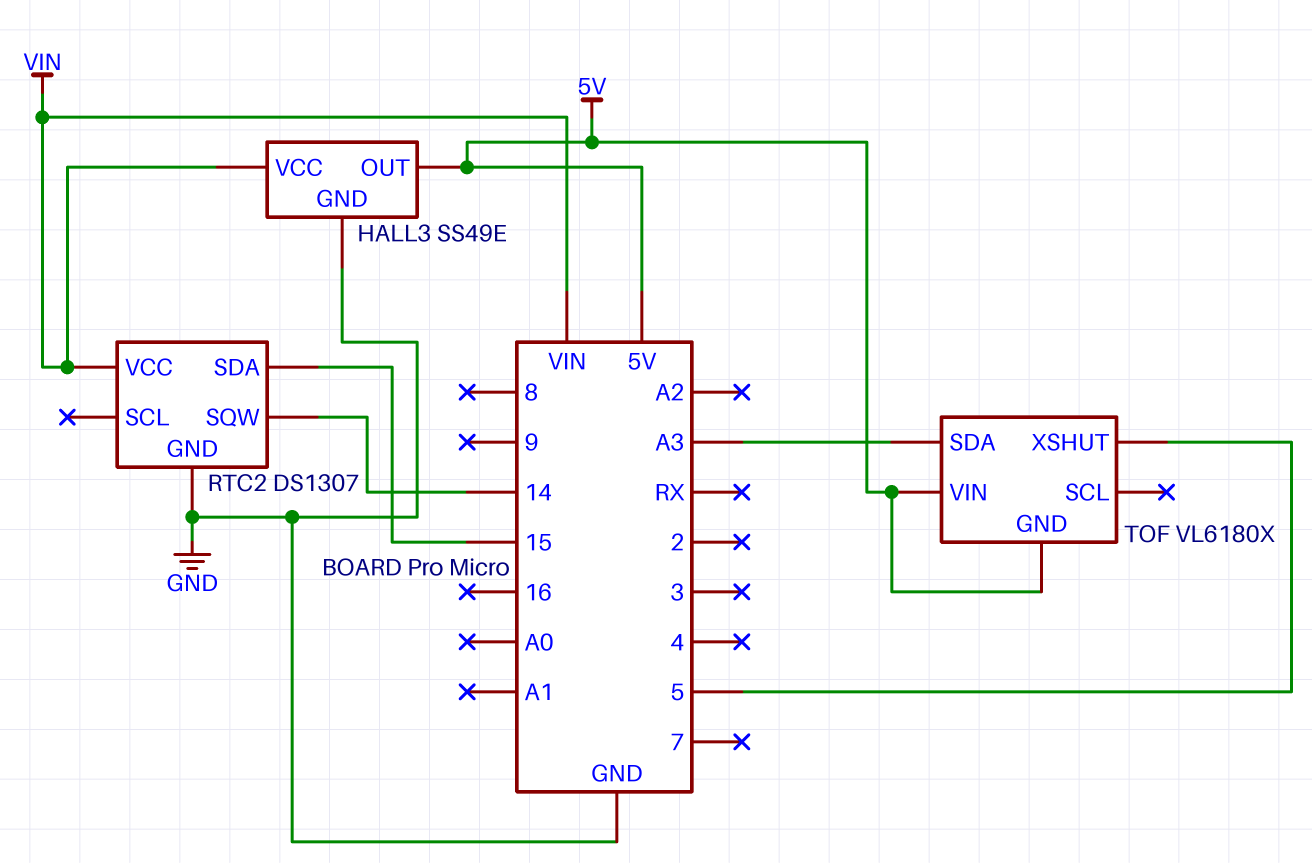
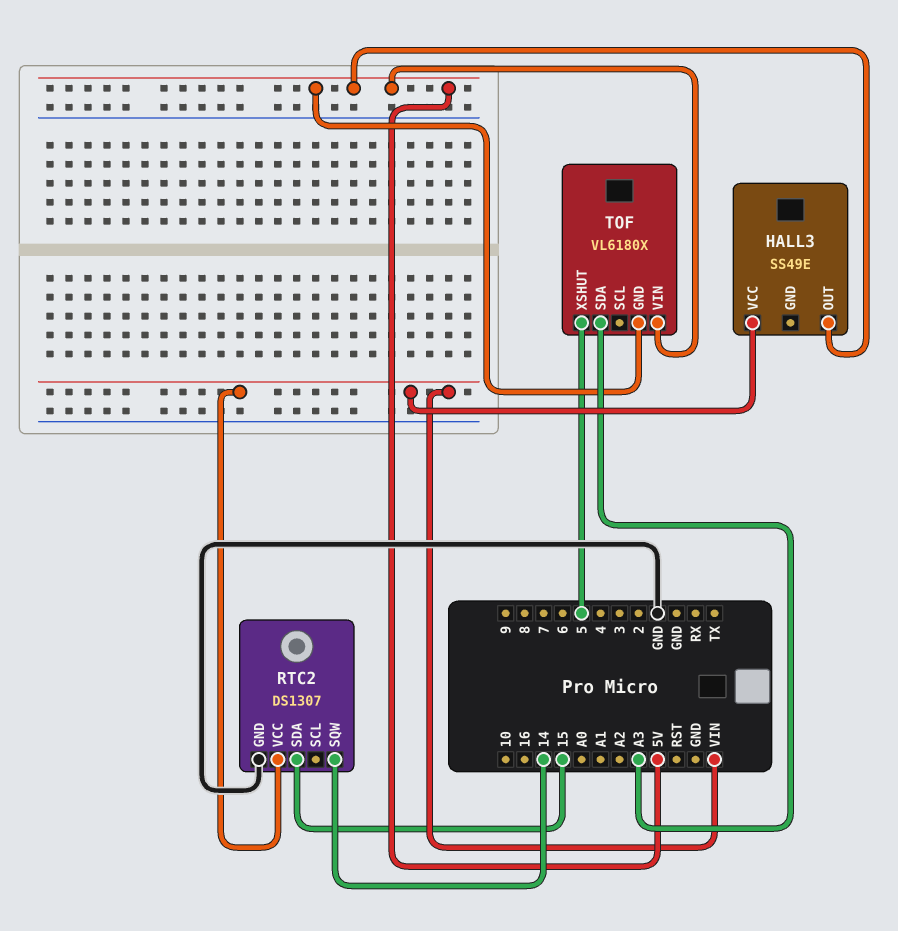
HALL3 pin GND: GND -> none

